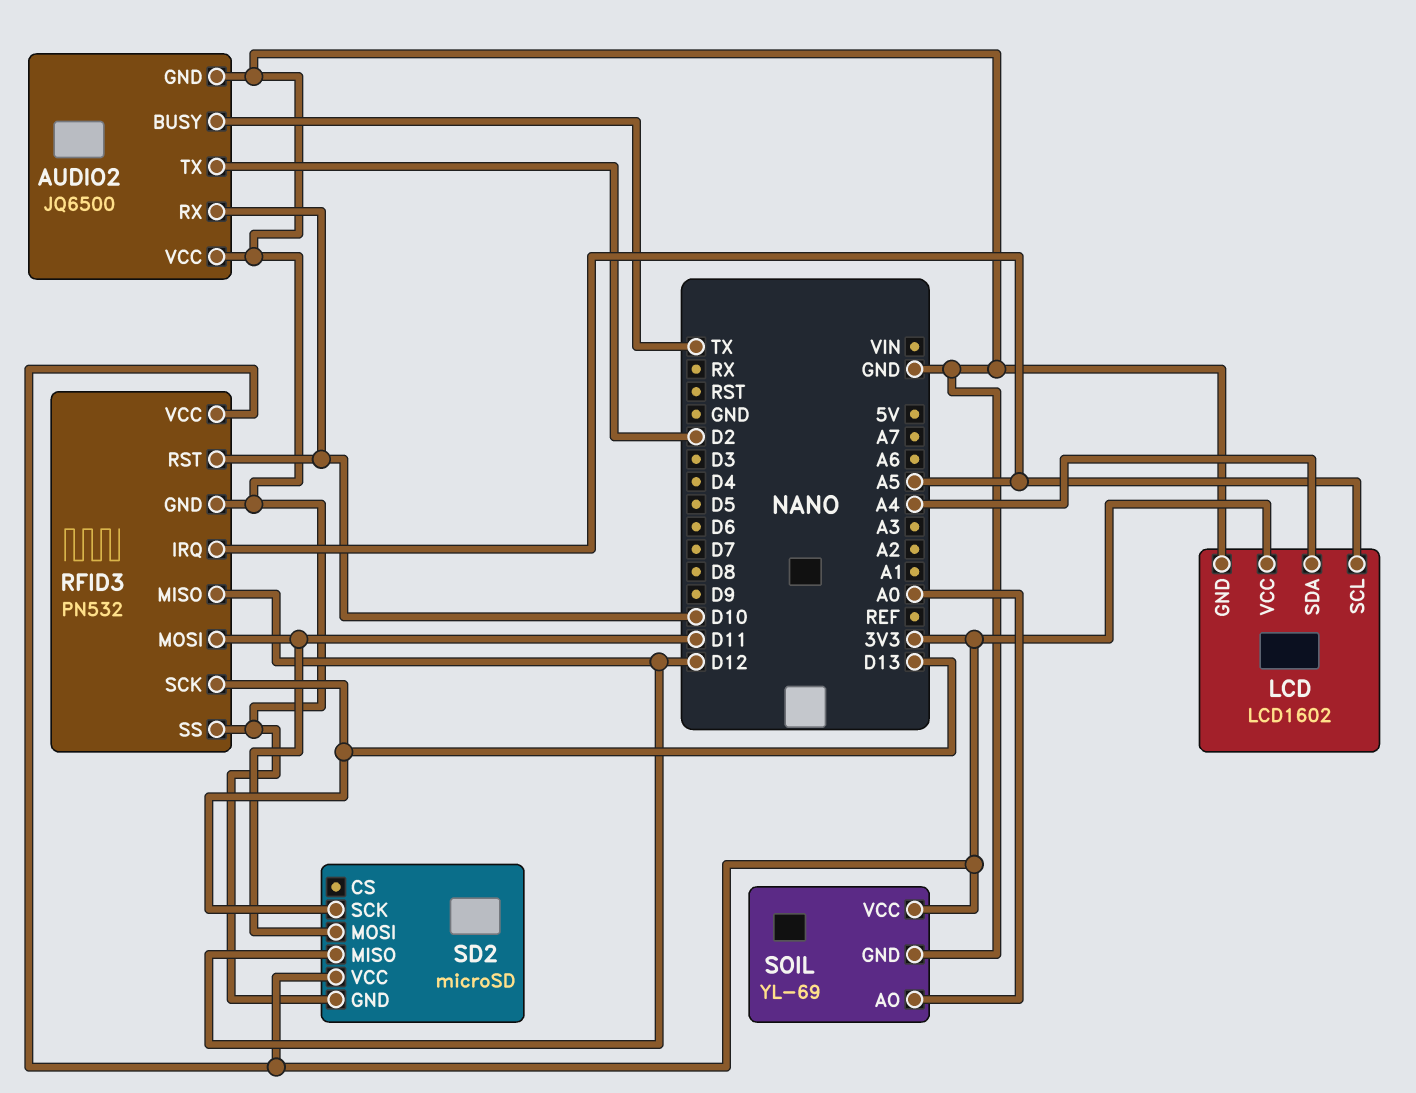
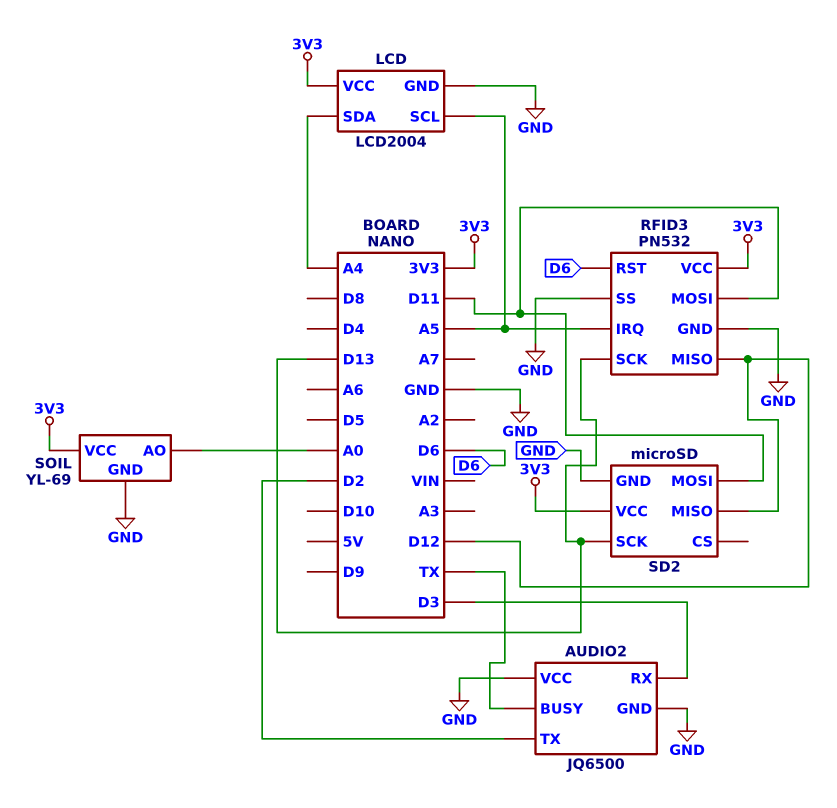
AUDIO2 pin RX: D10 -> D3
LCD: LCD1602 -> LCD2004
RFID3 pin RST: D10 -> D6

